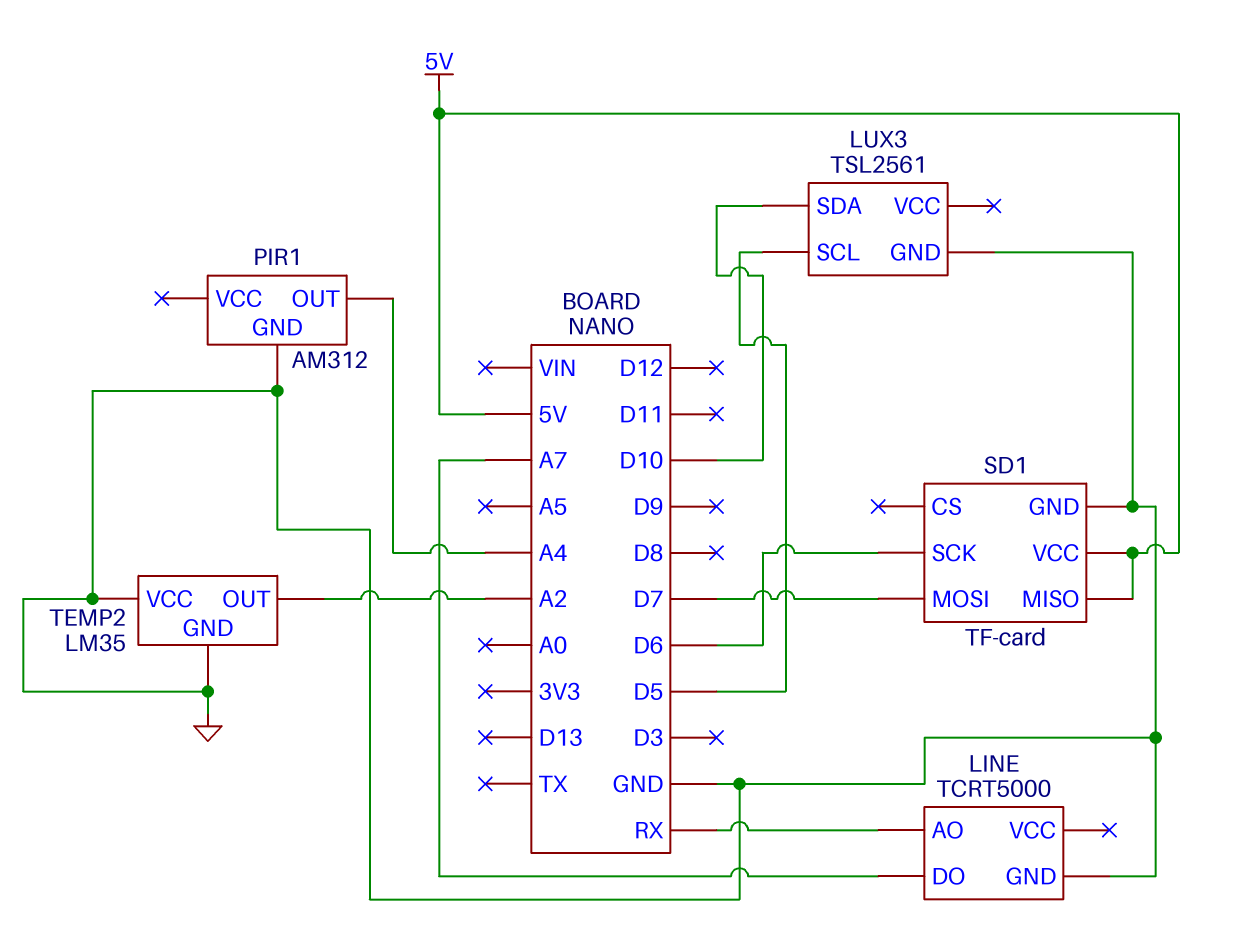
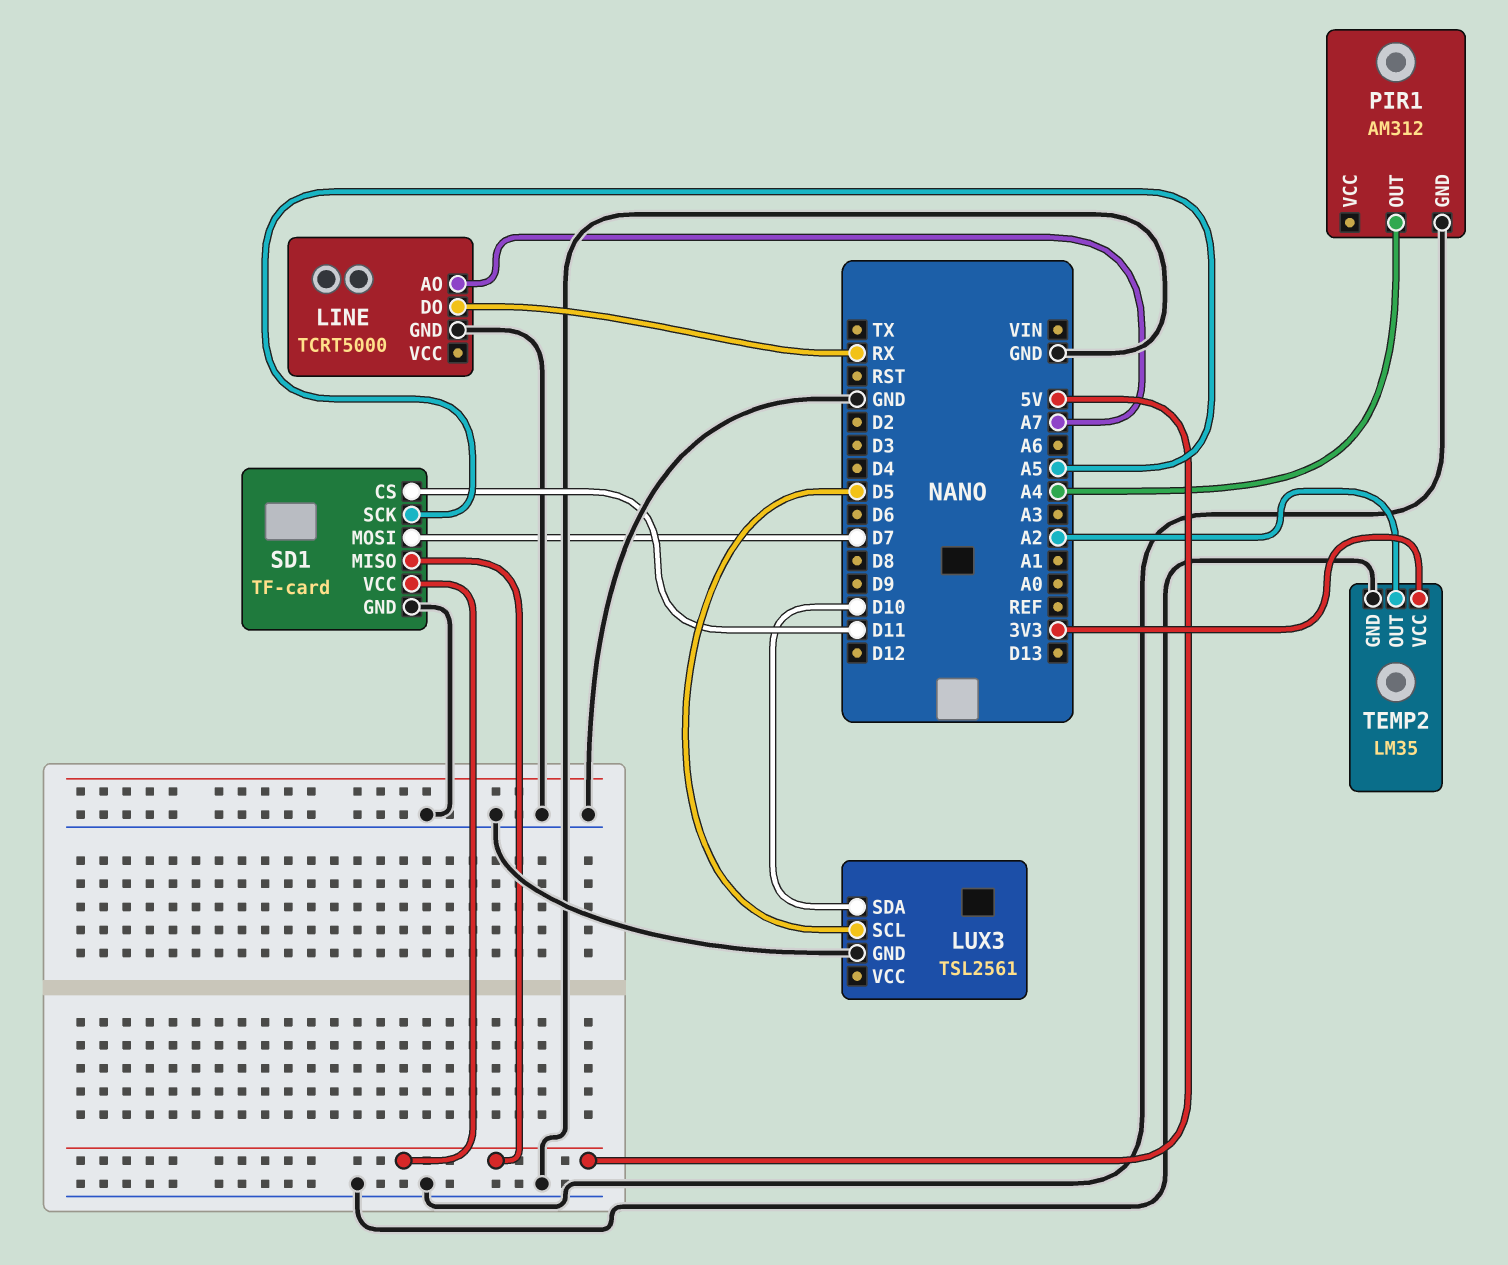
LINE pin AO: RX -> A7
LINE pin DO: A7 -> RX
SD1 pin CS: none -> D11
SD1 pin SCK: D6 -> A5
TEMP2 pin VCC: GND -> 3V3

